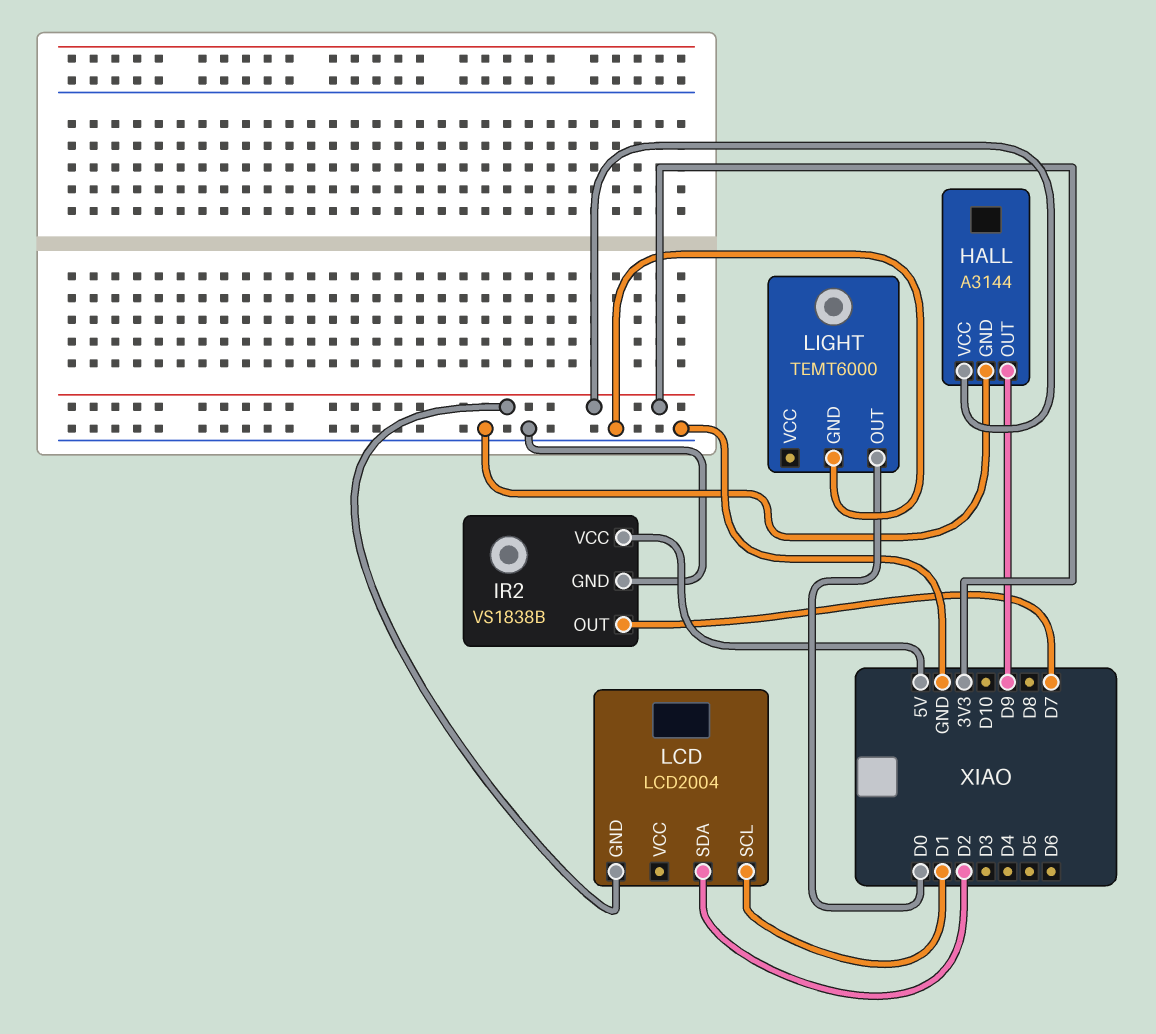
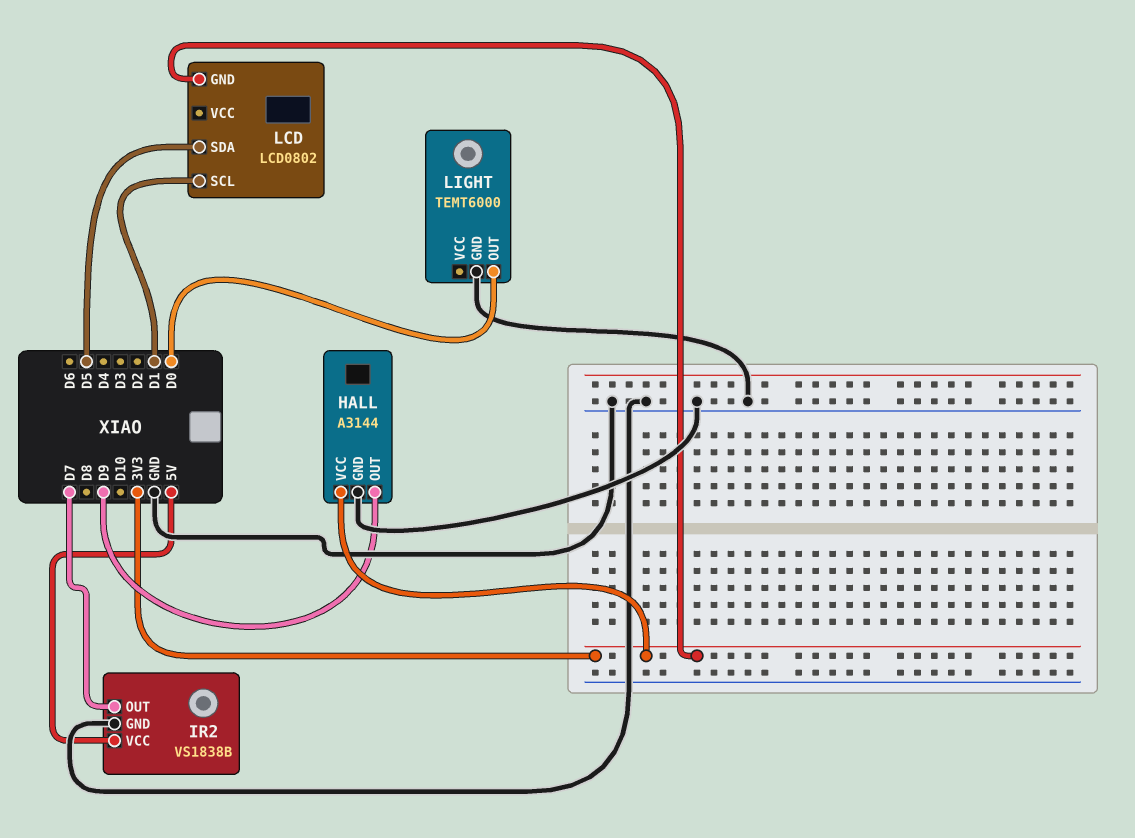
LCD: LCD2004 -> LCD0802
LCD pin SDA: D2 -> D5

